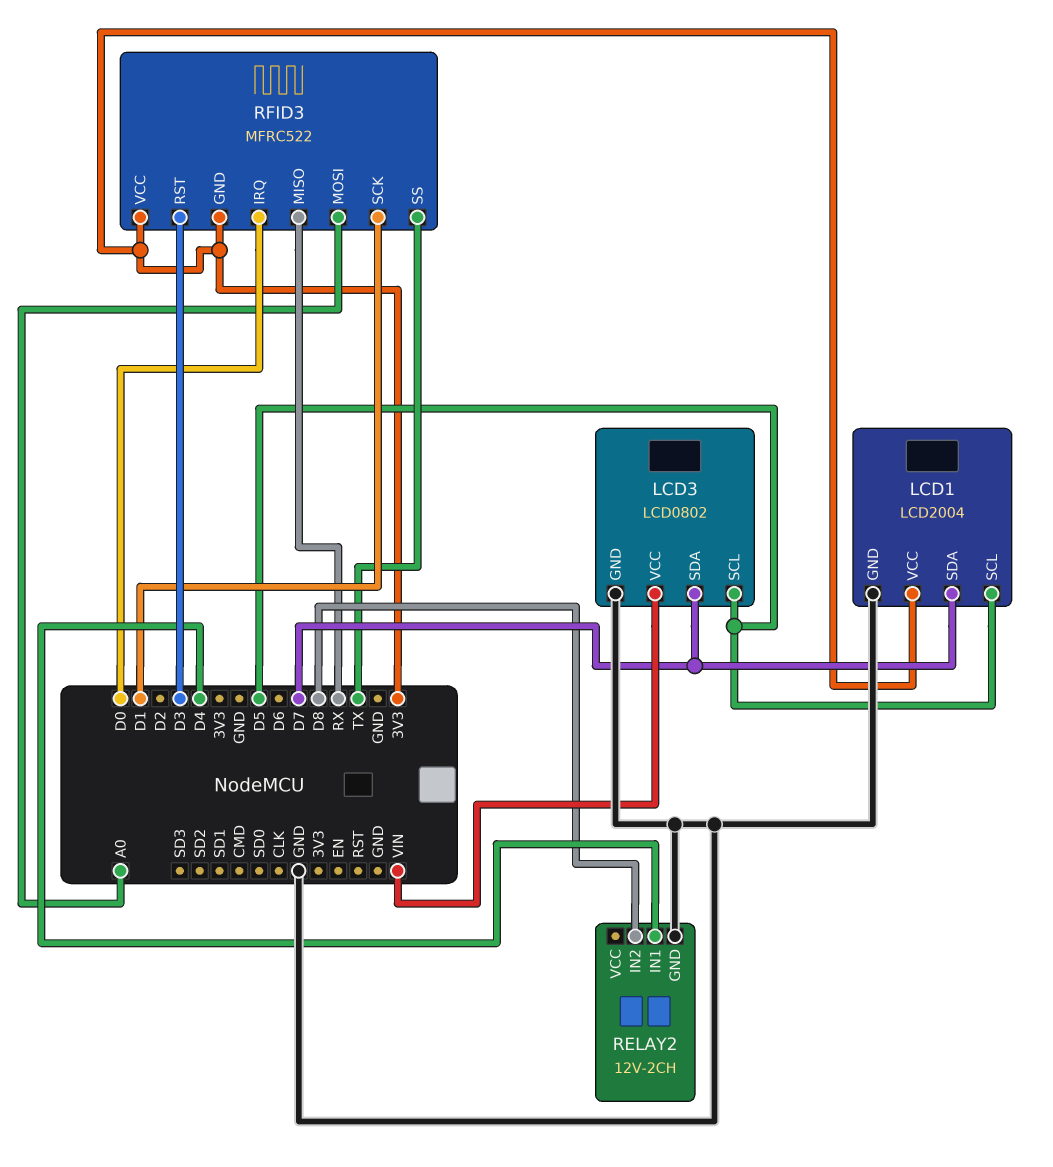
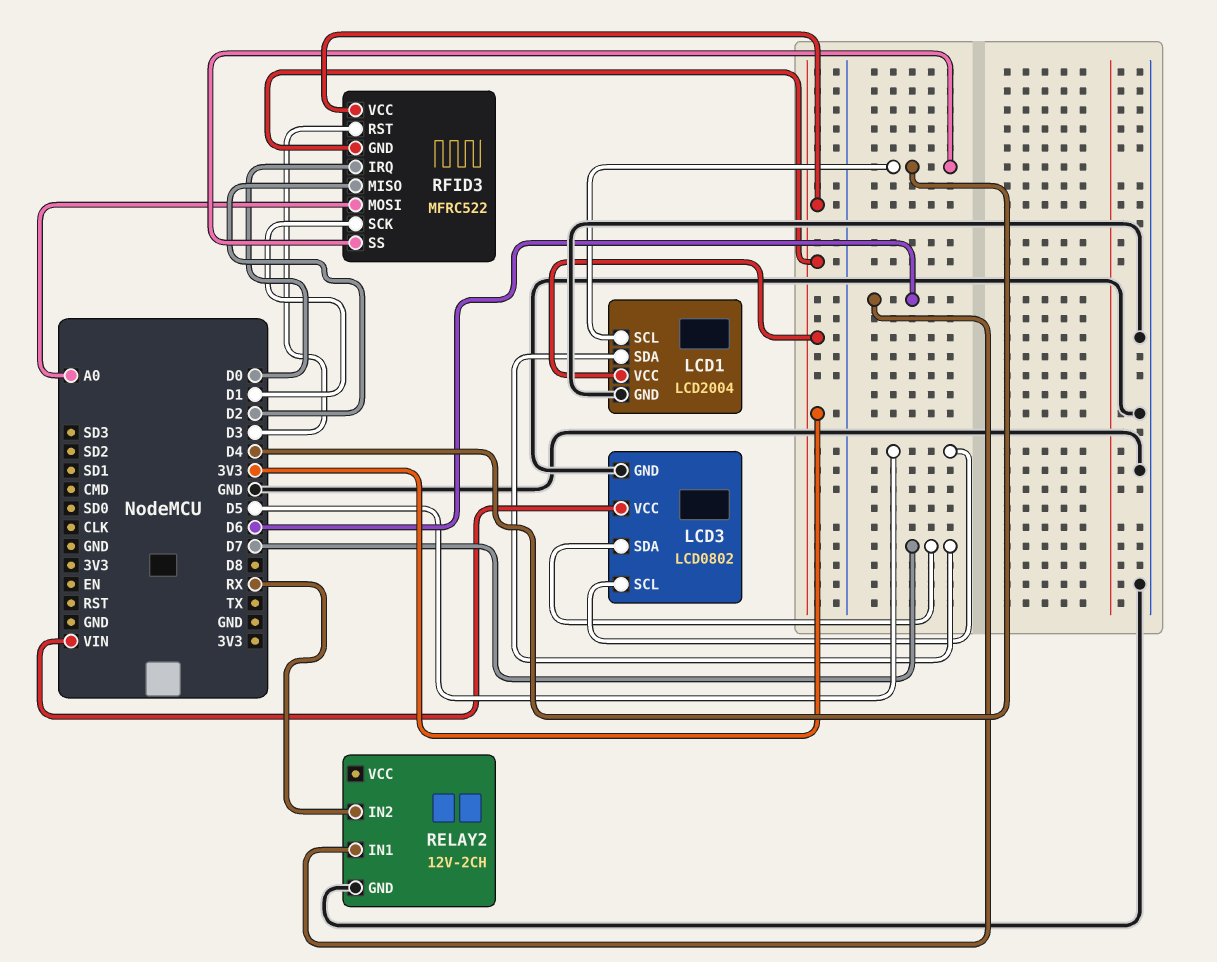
LCD1 pin SCL: D5 -> D4
RELAY2 pin IN1: D4 -> D6
RELAY2 pin IN2: D8 -> RX
RFID3 pin MISO: RX -> D2
RFID3 pin SS: TX -> D4

